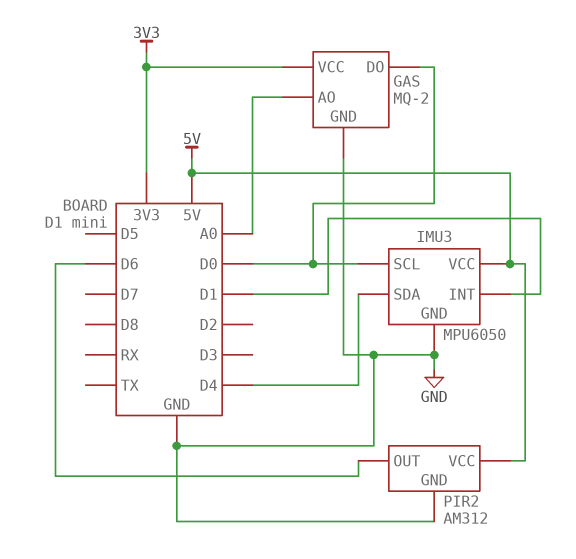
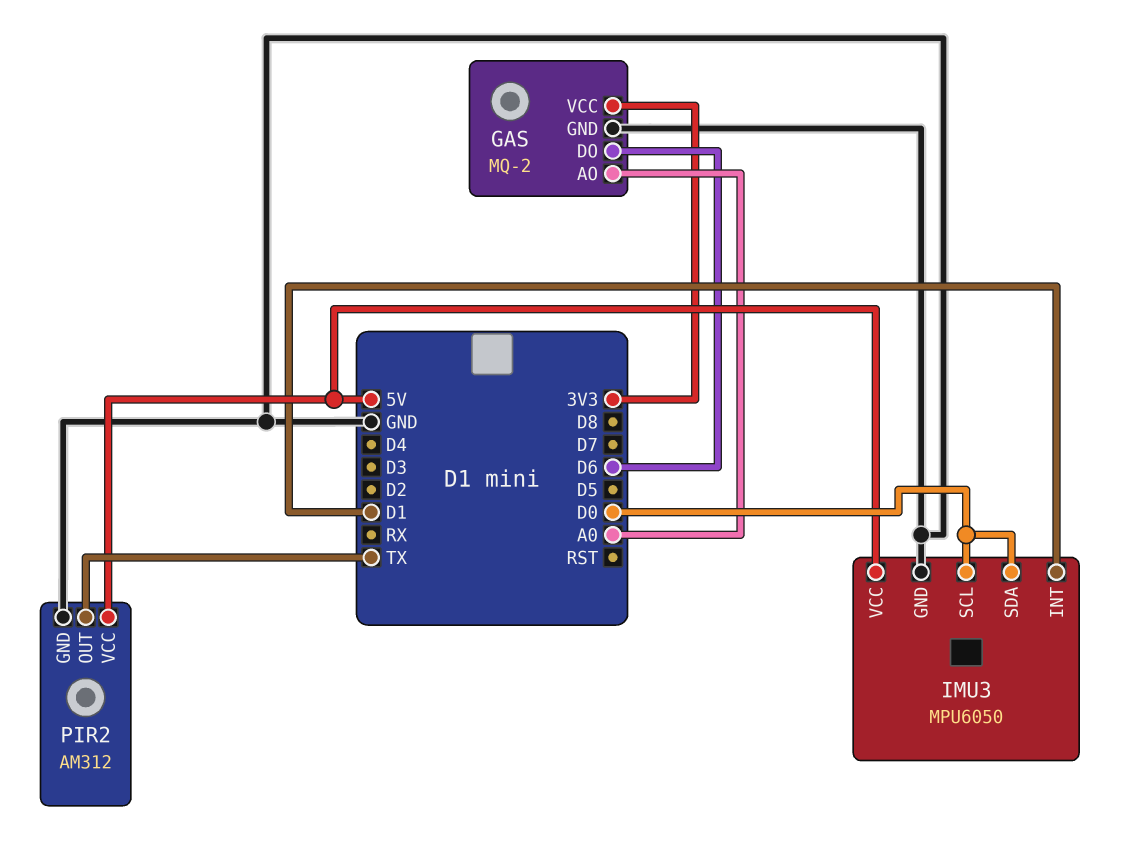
GAS pin DO: D0 -> D6
IMU3 pin SDA: D4 -> D0
PIR2 pin OUT: D6 -> TX

